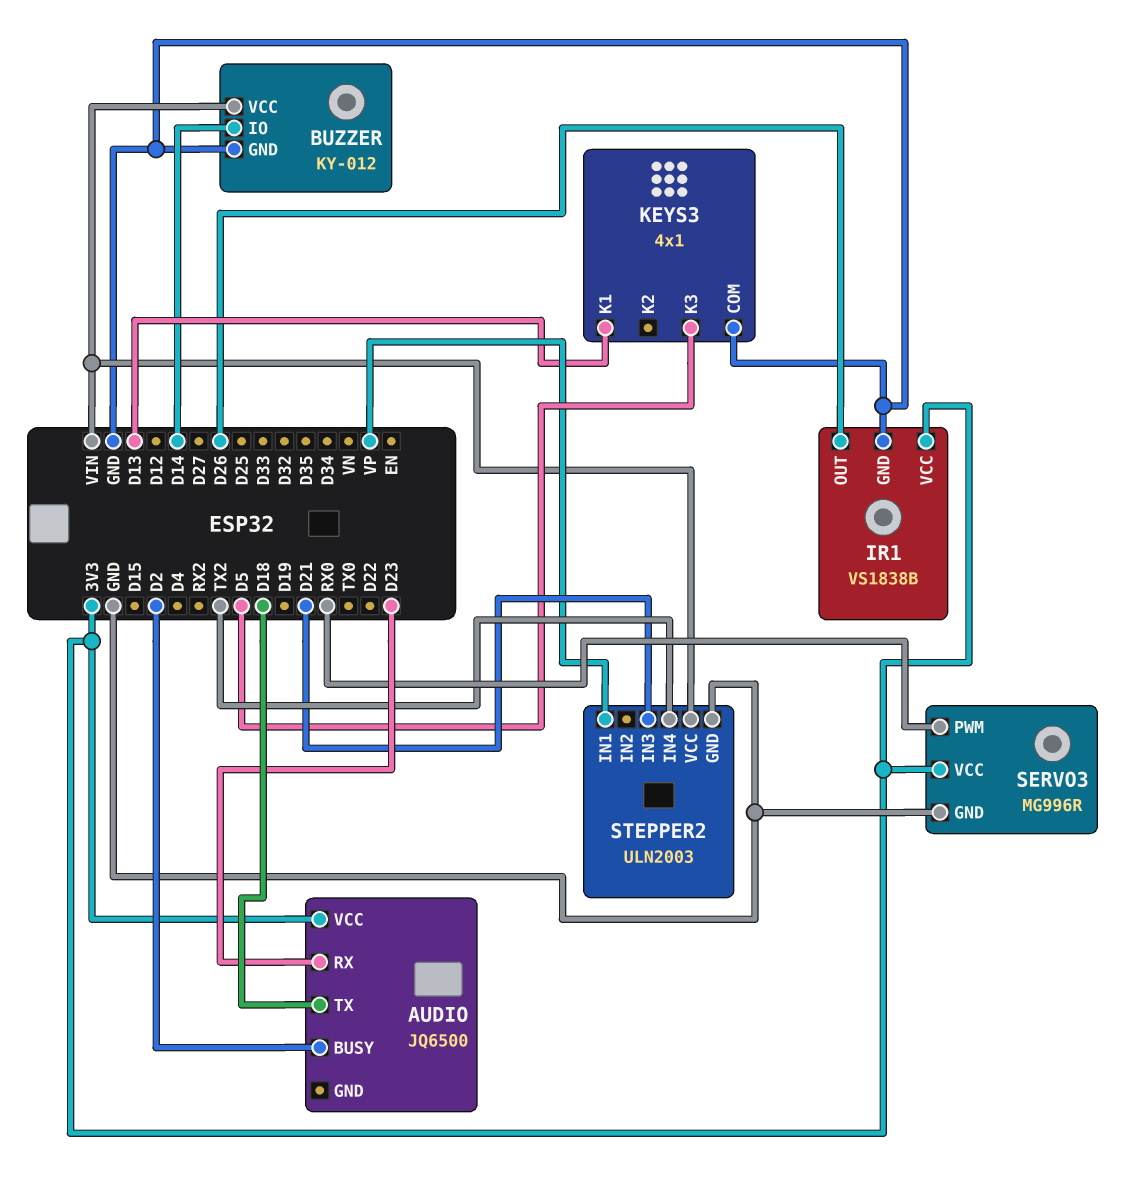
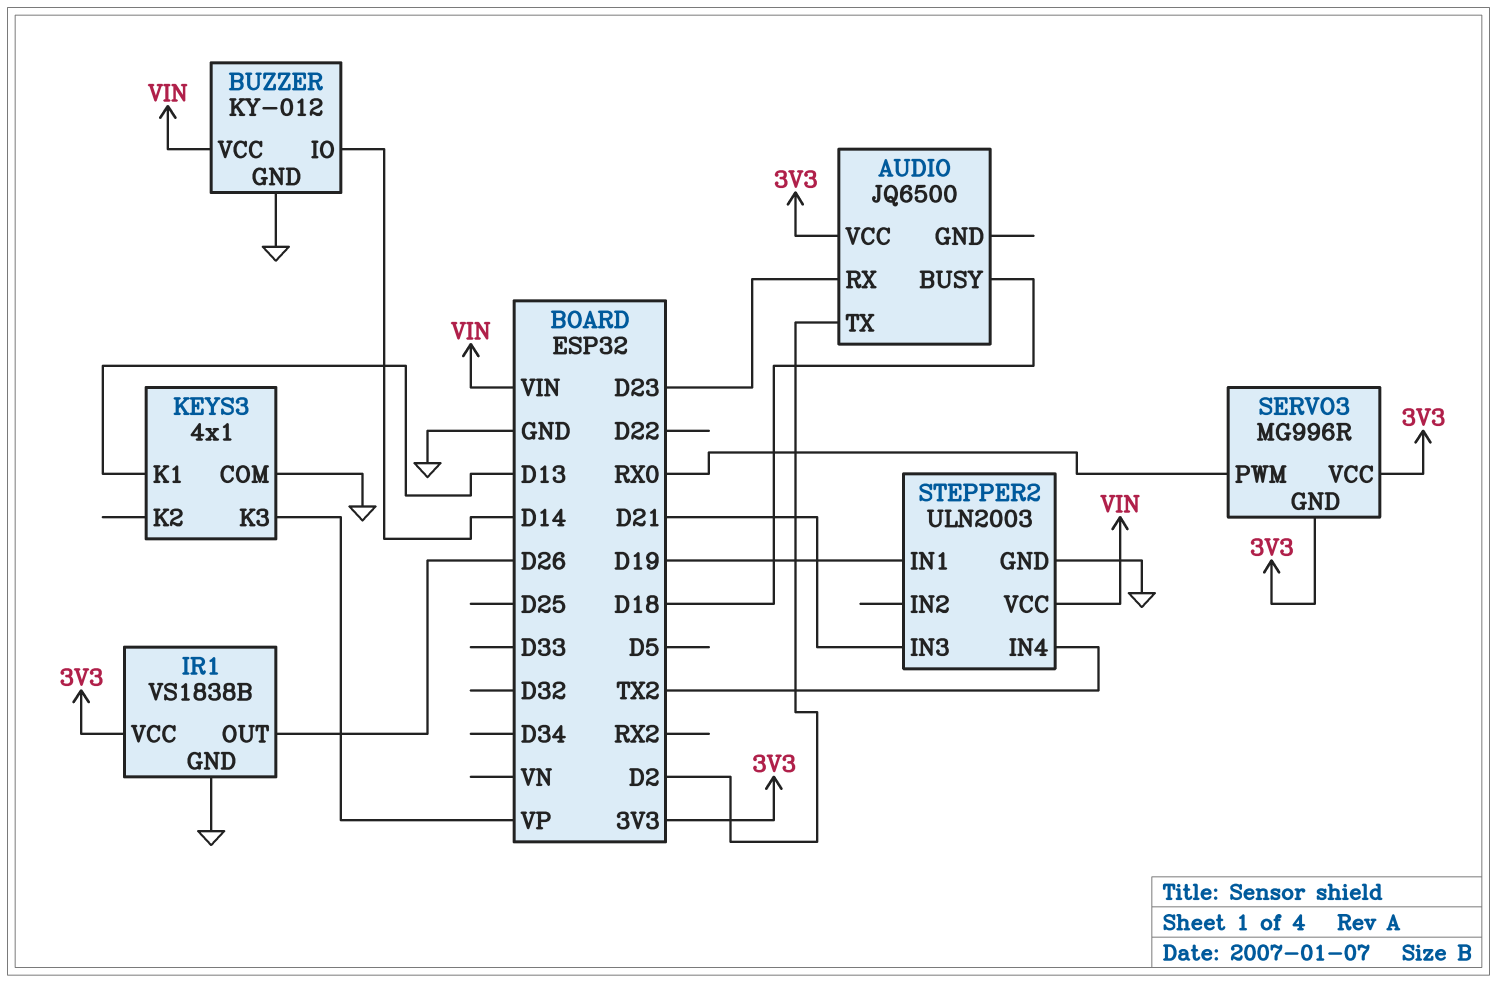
AUDIO pin BUSY: D2 -> D18
AUDIO pin TX: D18 -> D2
KEYS3 pin K3: D5 -> VP
SERVO3 pin GND: GND -> 3V3
STEPPER2 pin IN1: VP -> D19

